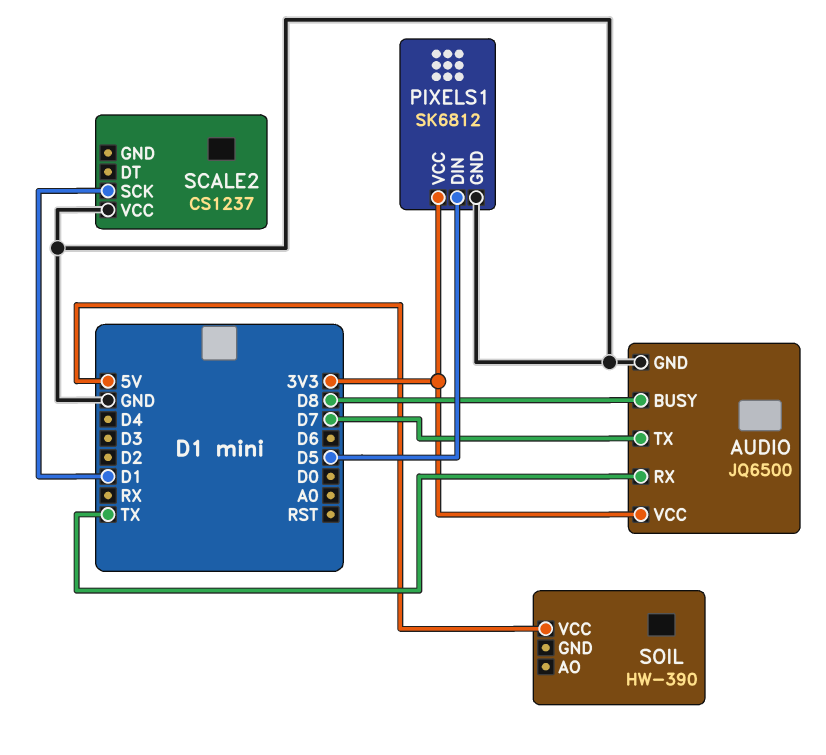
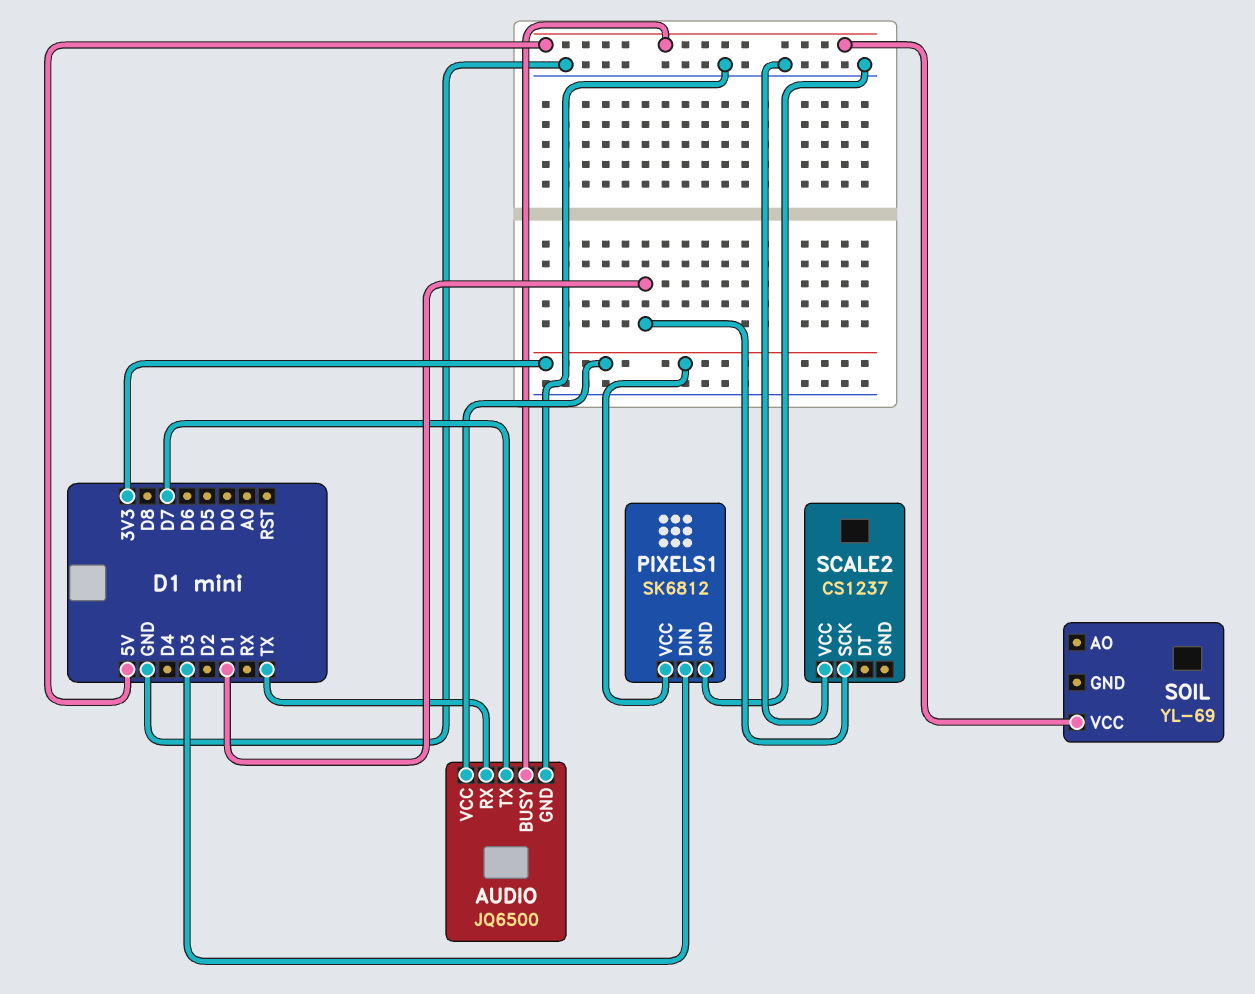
AUDIO pin BUSY: D8 -> 5V
PIXELS1 pin DIN: D5 -> D3
SOIL: HW-390 -> YL-69

